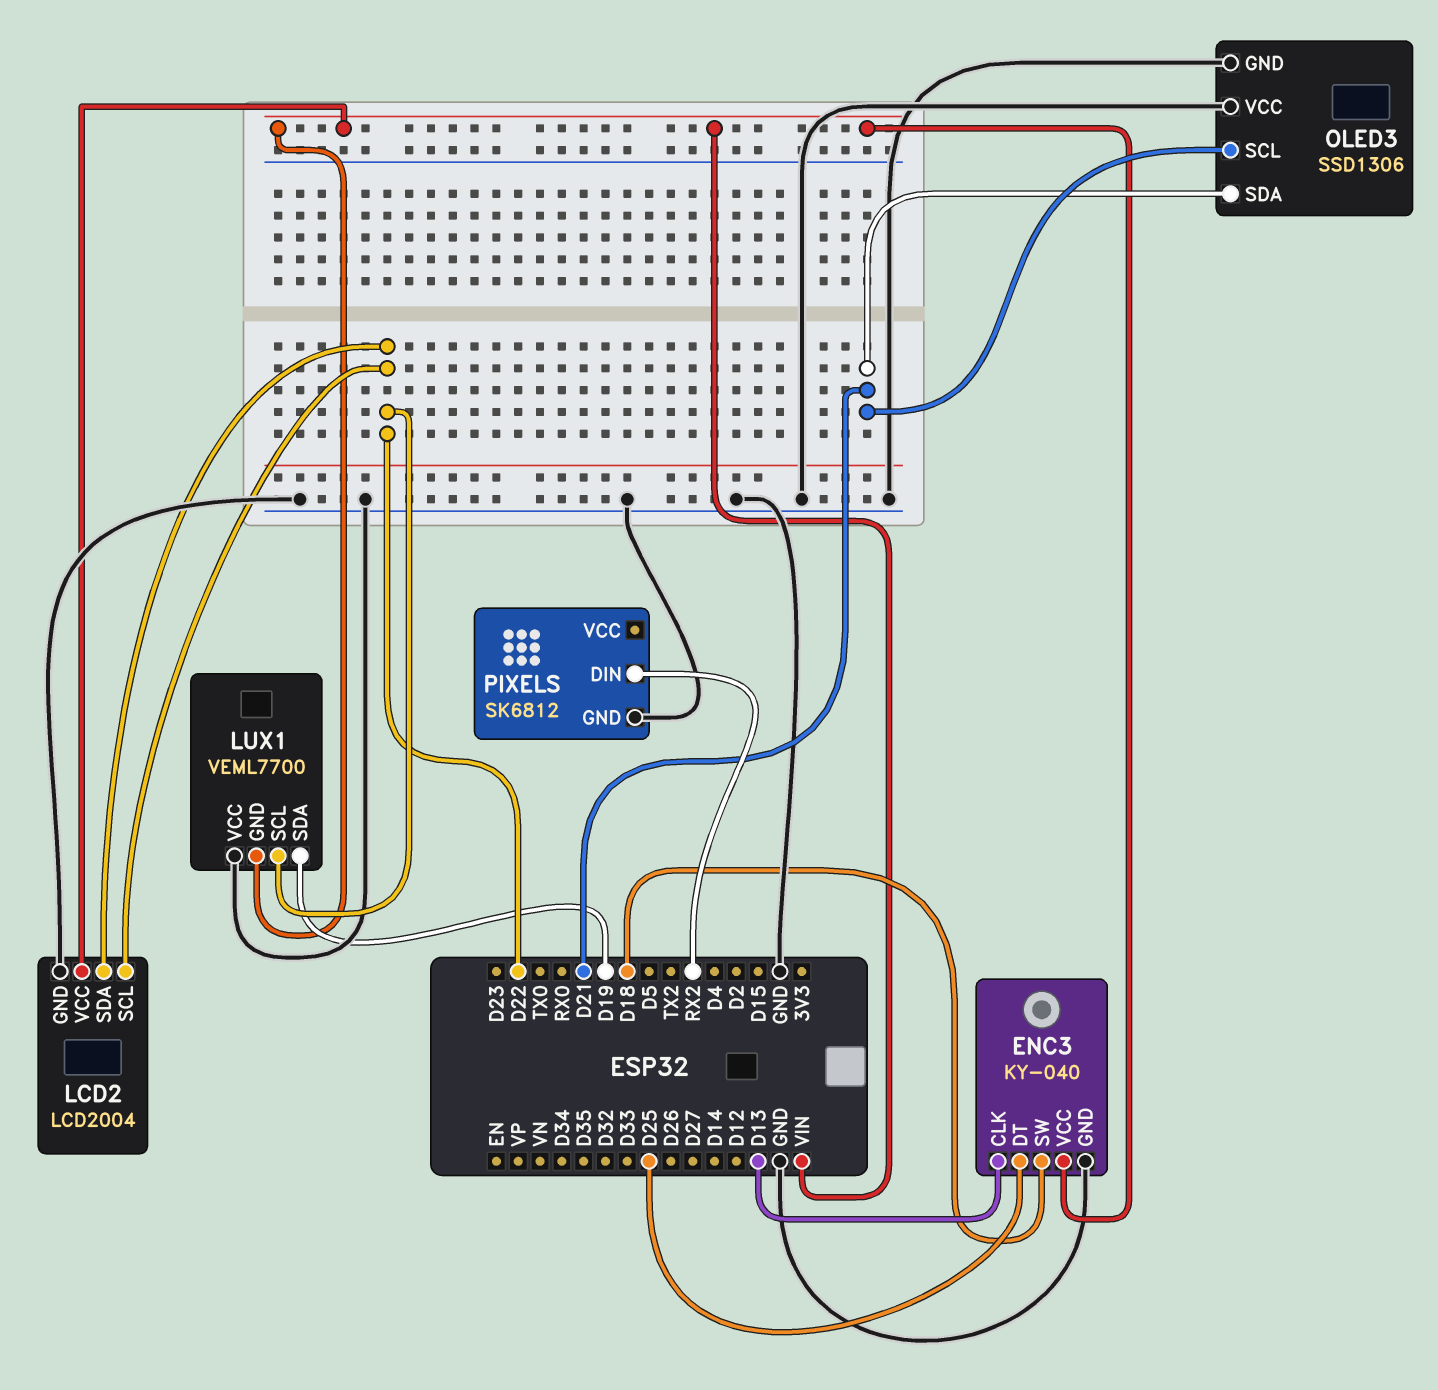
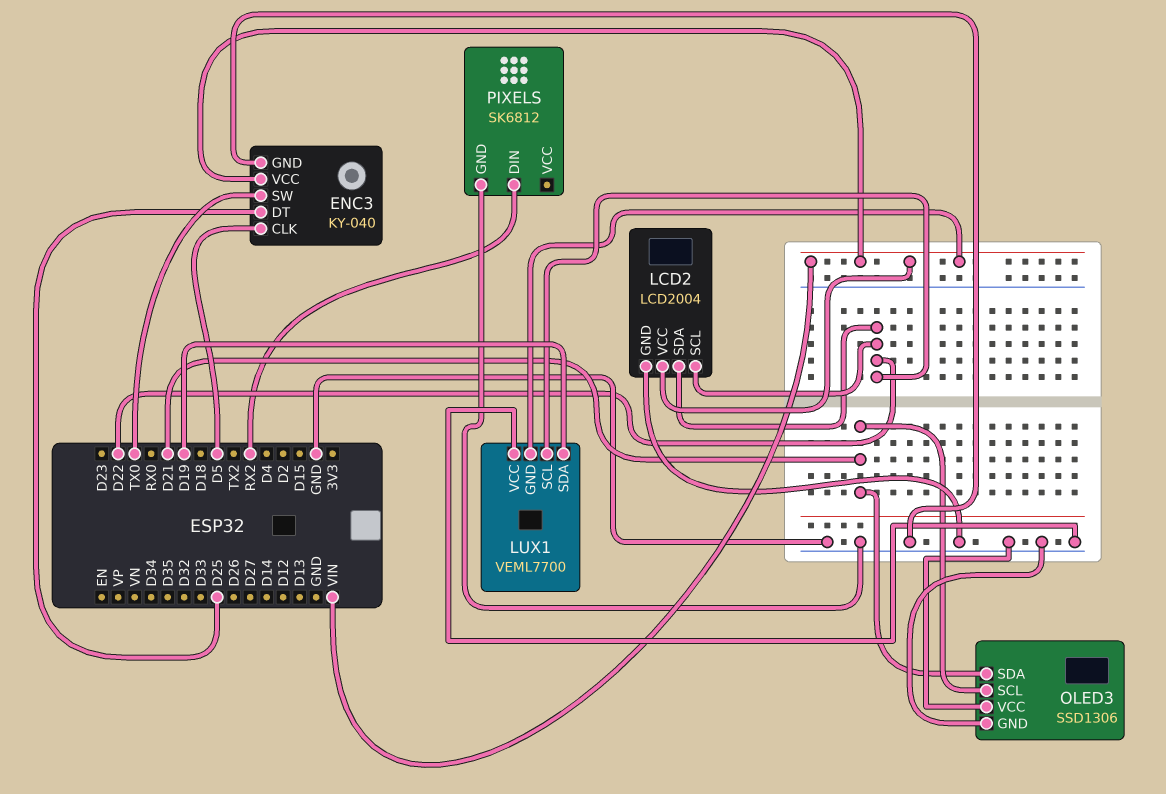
ENC3 pin CLK: D13 -> D5
ENC3 pin SW: D18 -> TX0

